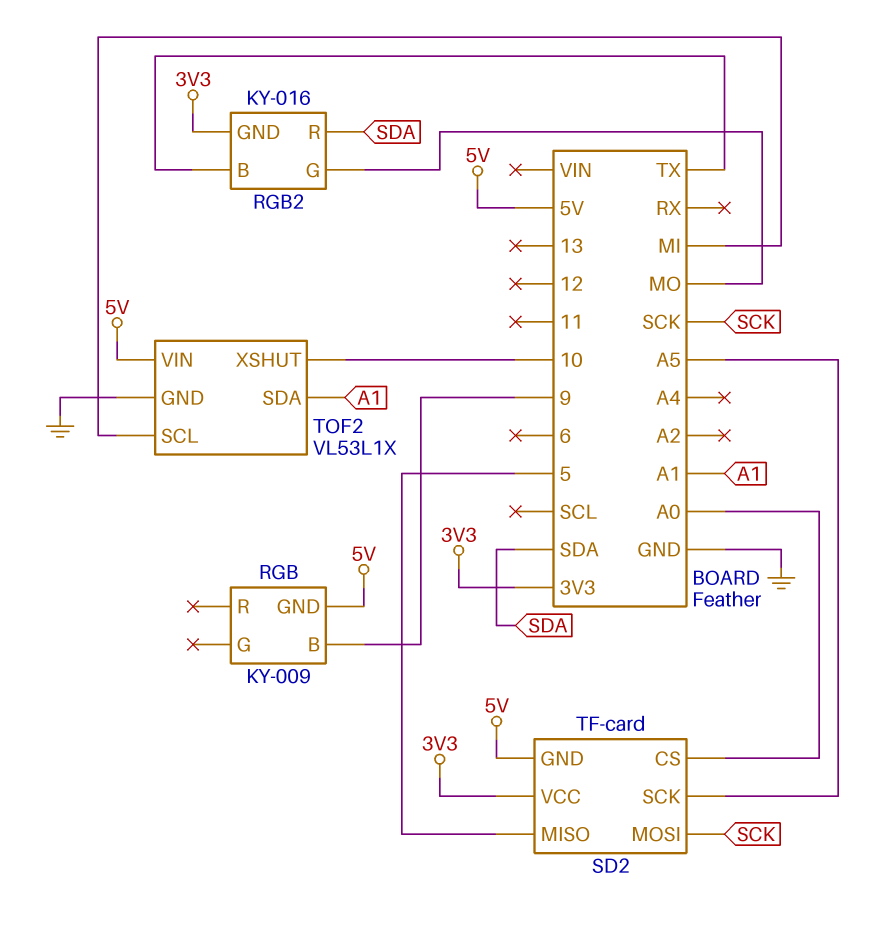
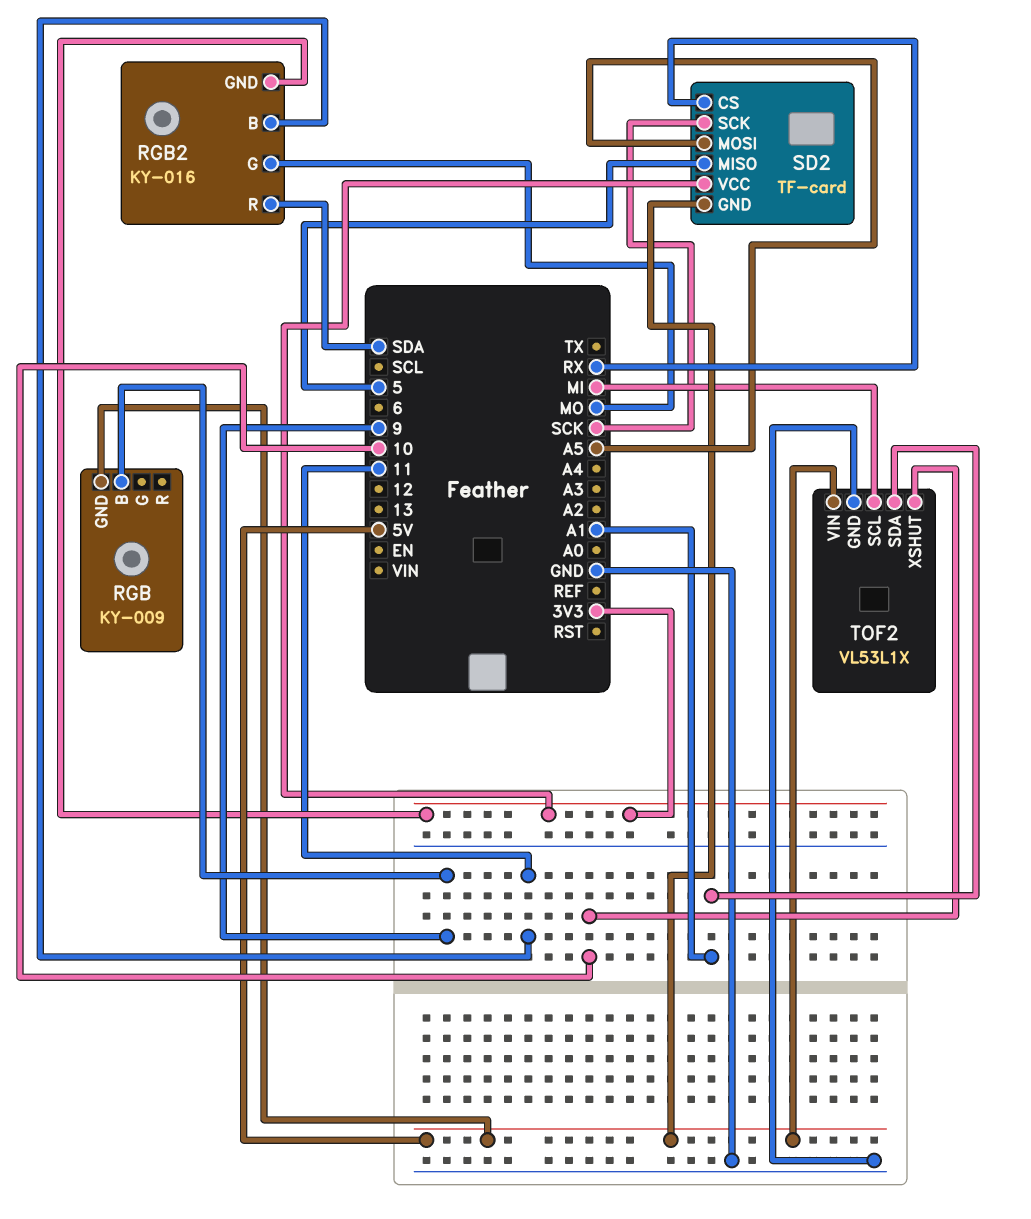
RGB2 pin B: TX -> 11
SD2 pin CS: A0 -> RX
SD2 pin MOSI: SCK -> A5
SD2 pin SCK: A5 -> SCK

